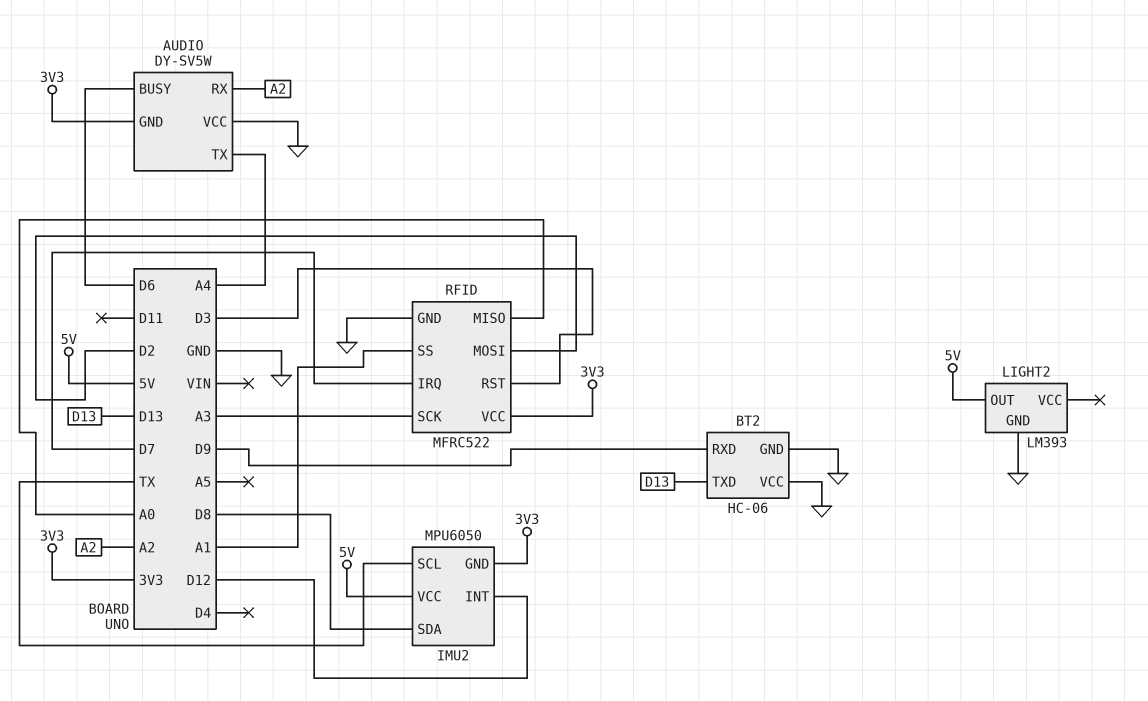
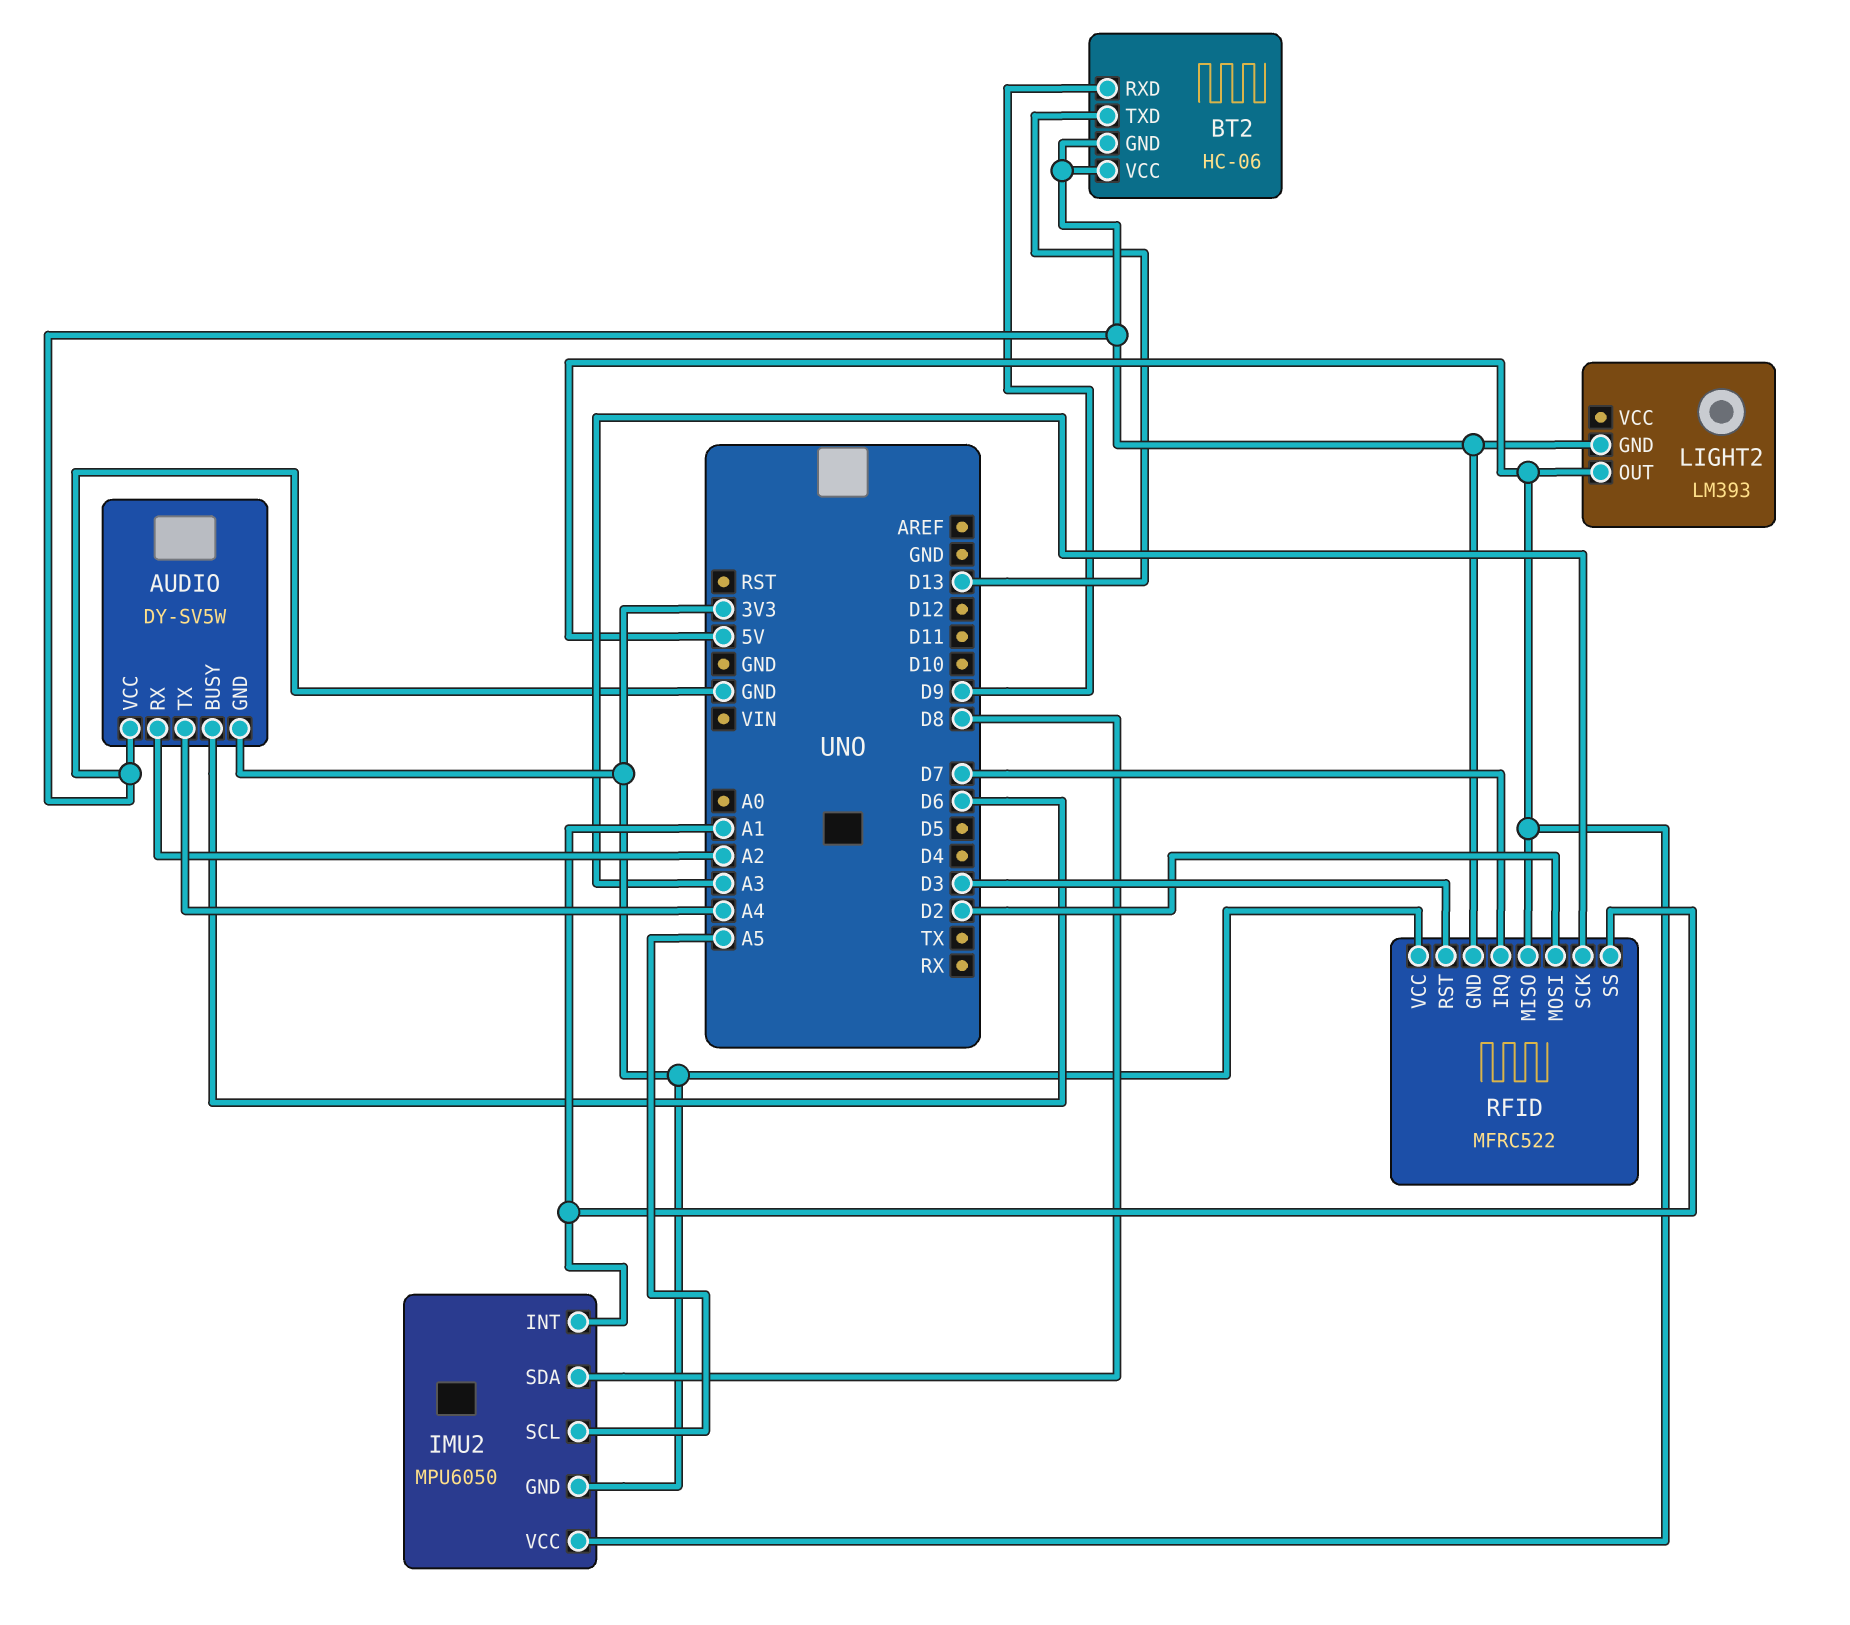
IMU2 pin INT: D12 -> A1
IMU2 pin SCL: TX -> A5
RFID pin MISO: A0 -> 5V

